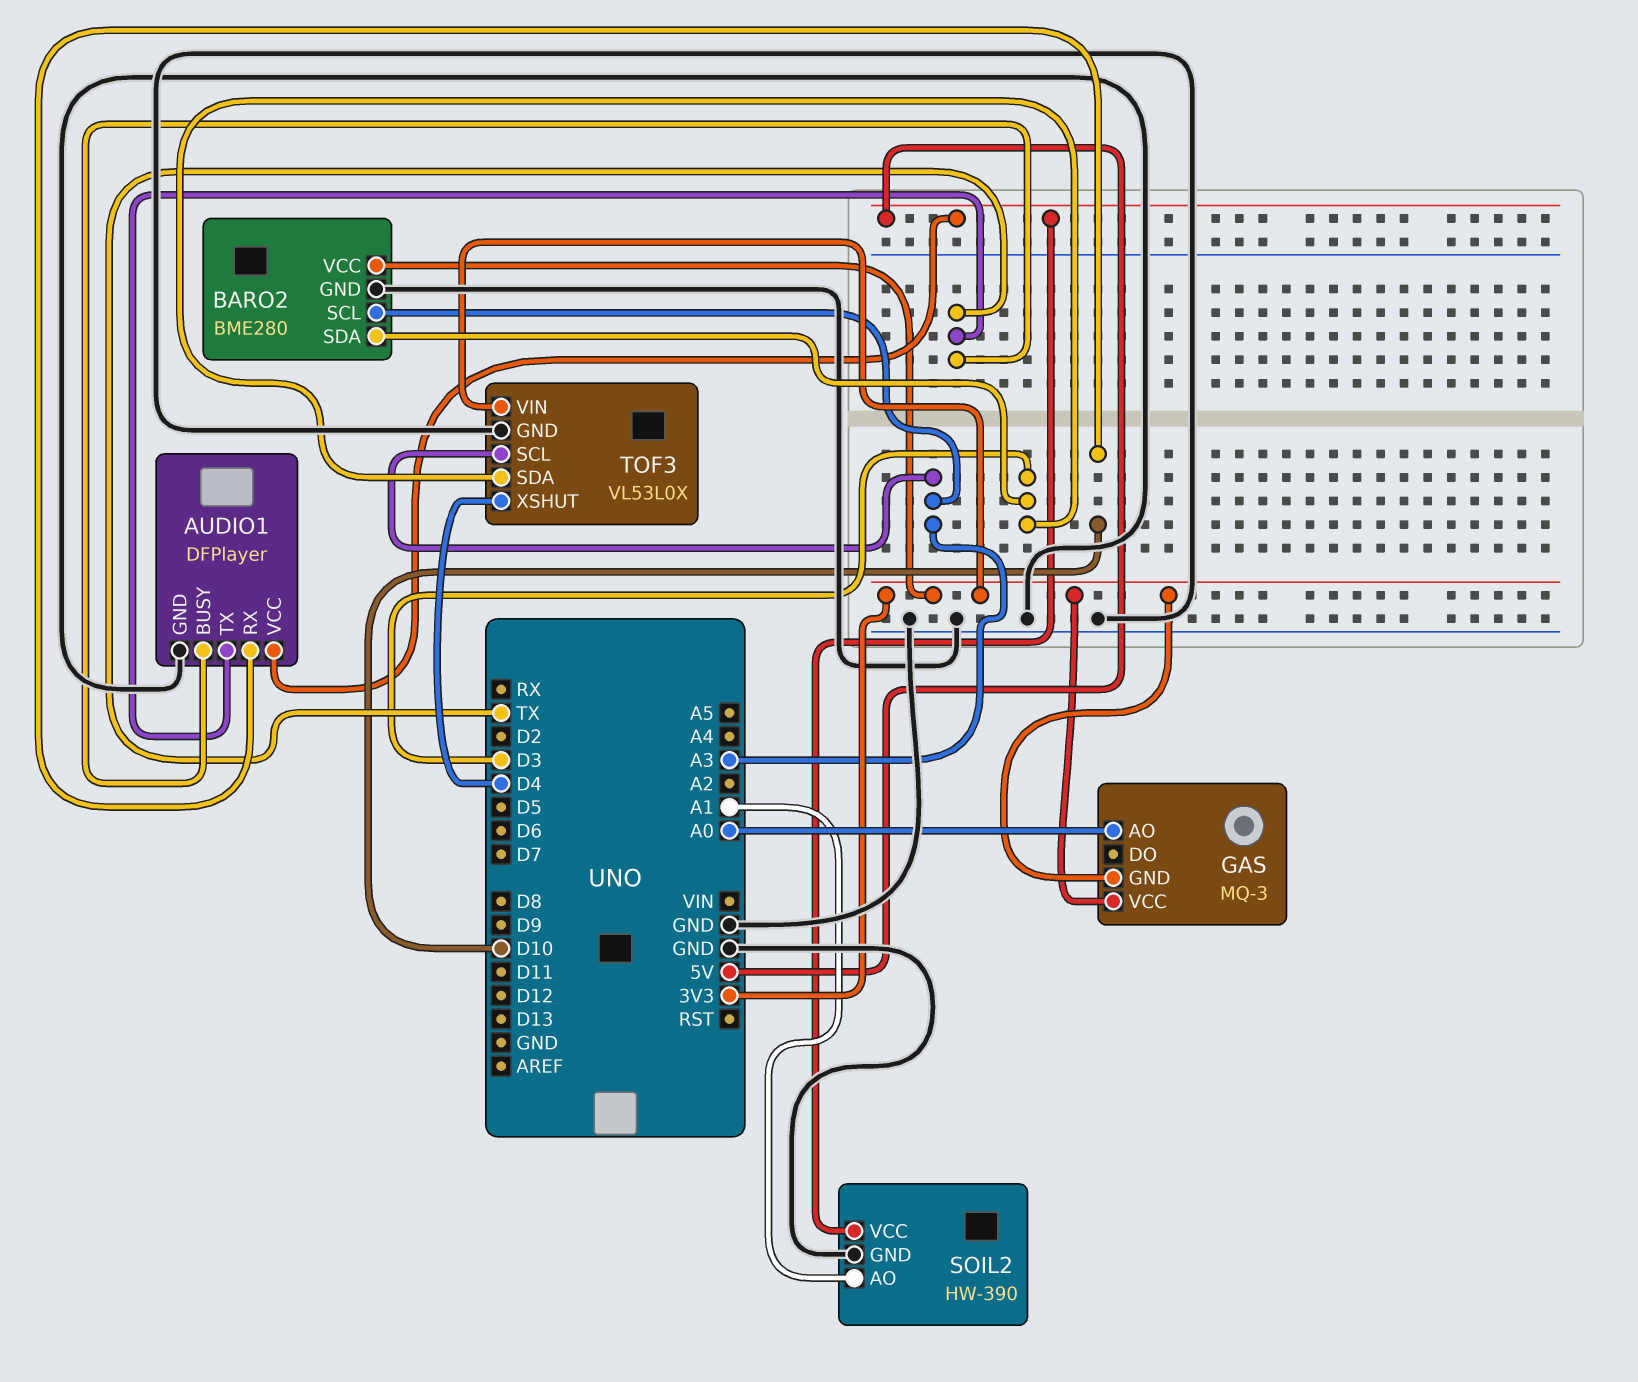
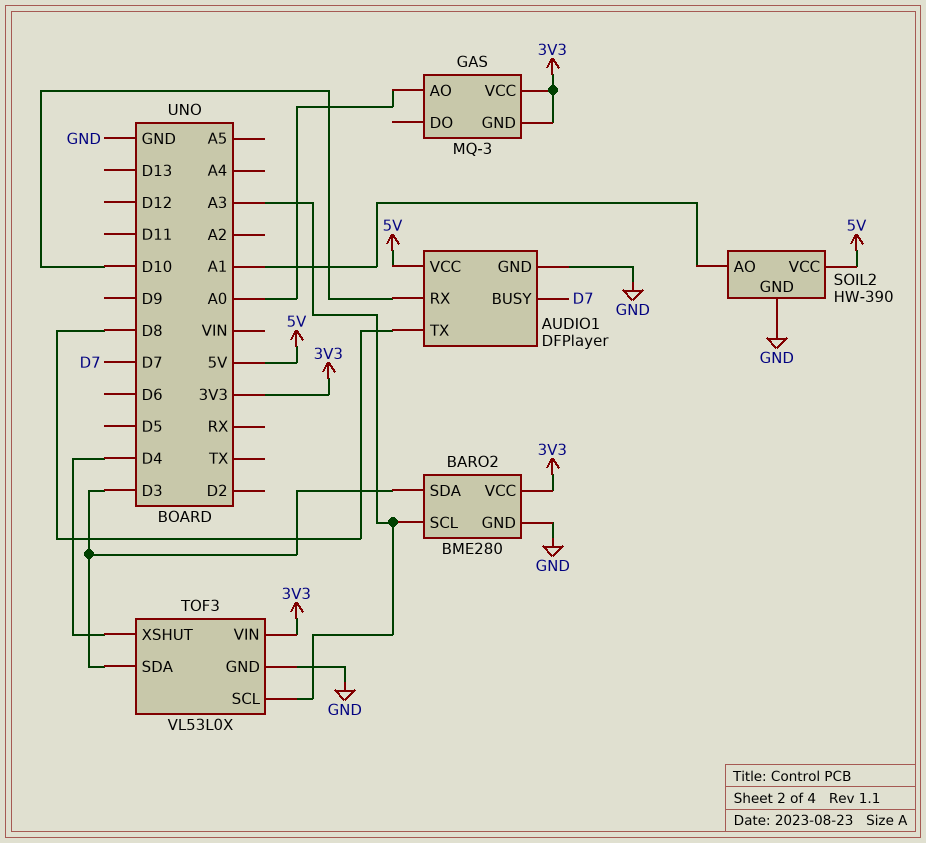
AUDIO1 pin BUSY: TX -> D7
AUDIO1 pin TX: TX -> D8

